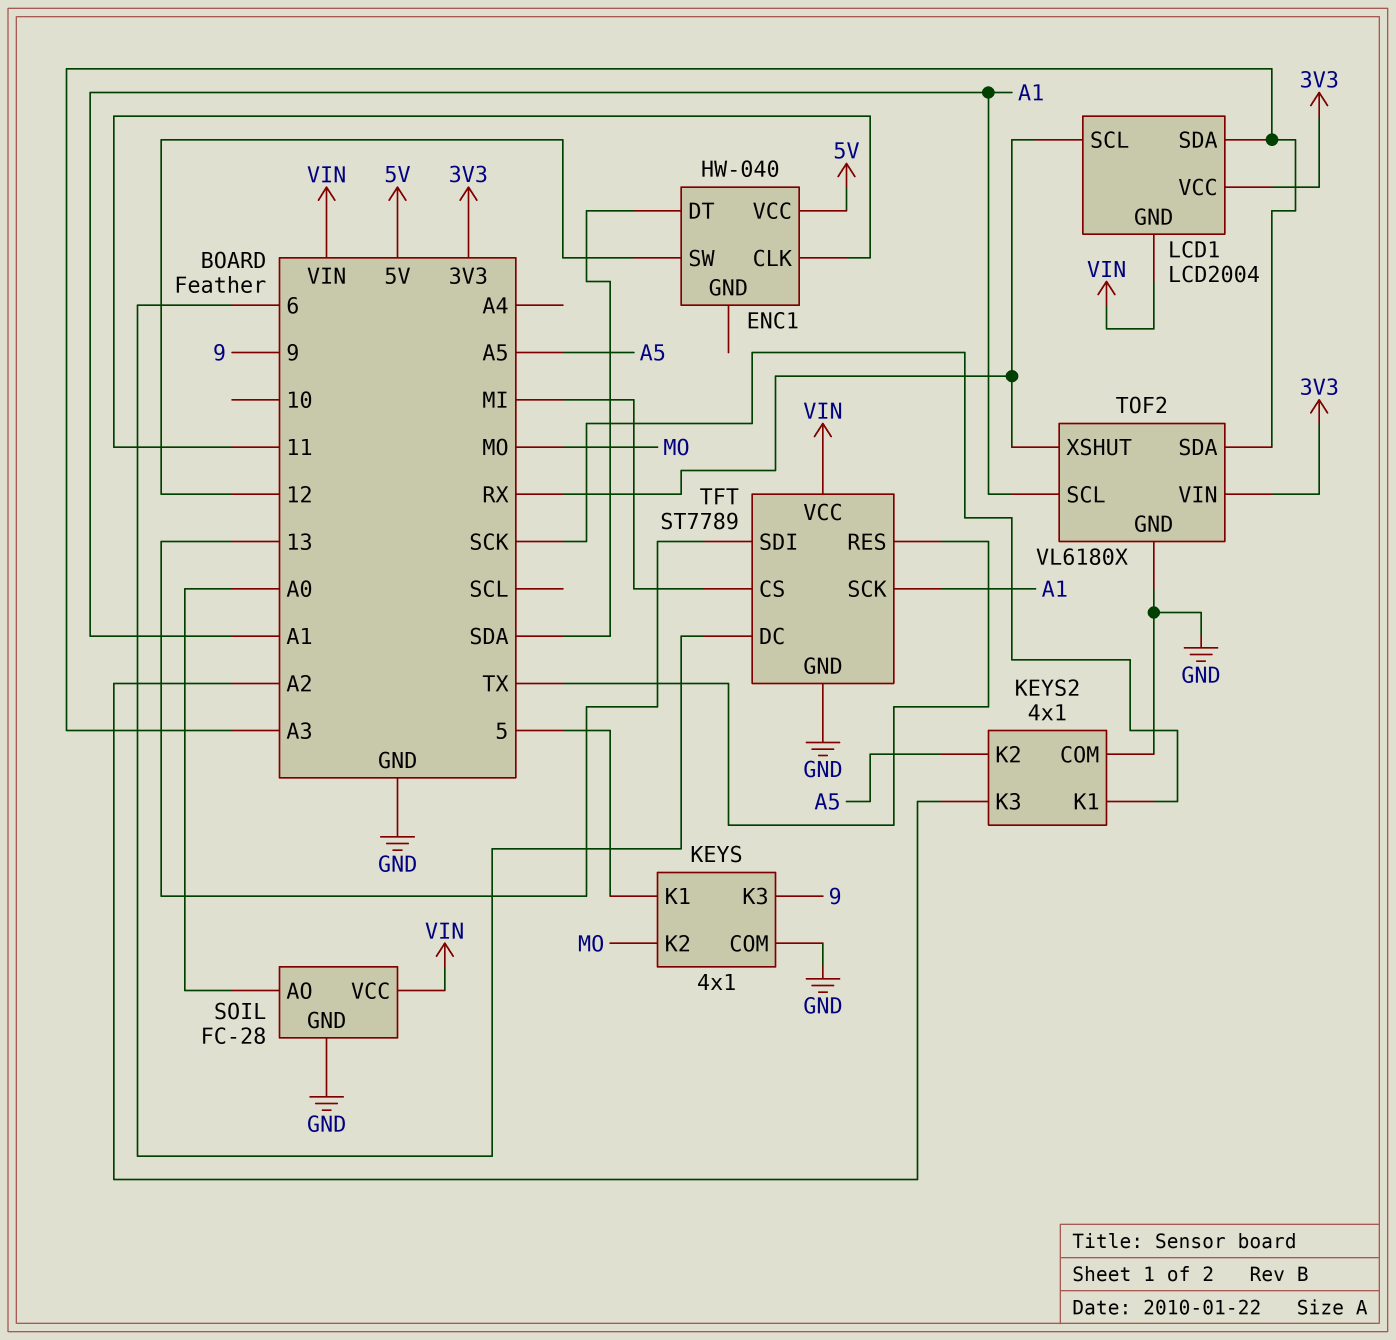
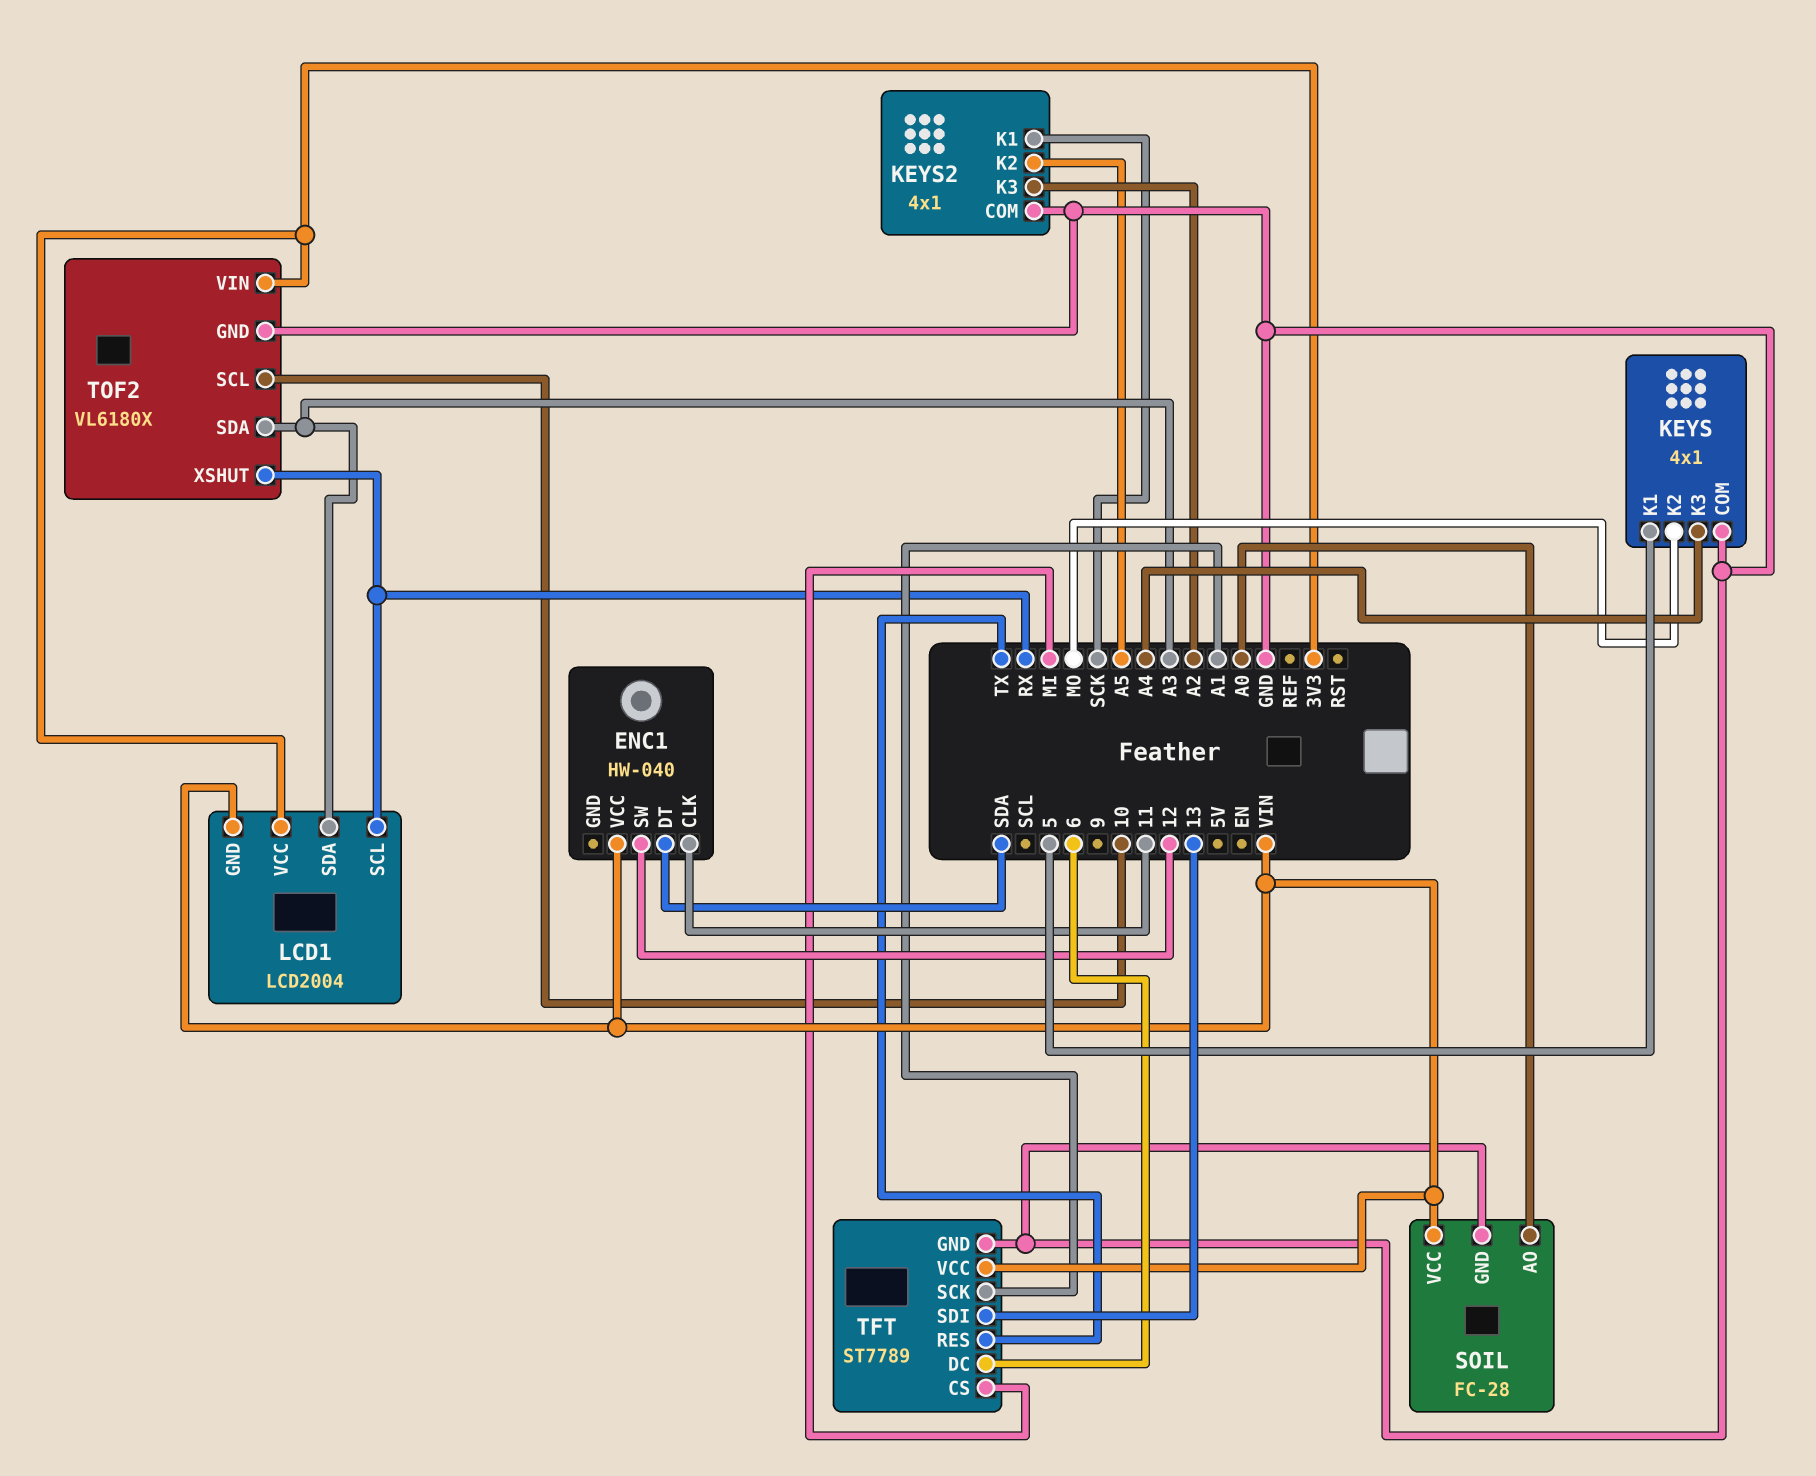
ENC1 pin VCC: 5V -> VIN
KEYS pin K3: 9 -> A4
TOF2 pin SCL: A1 -> 10

